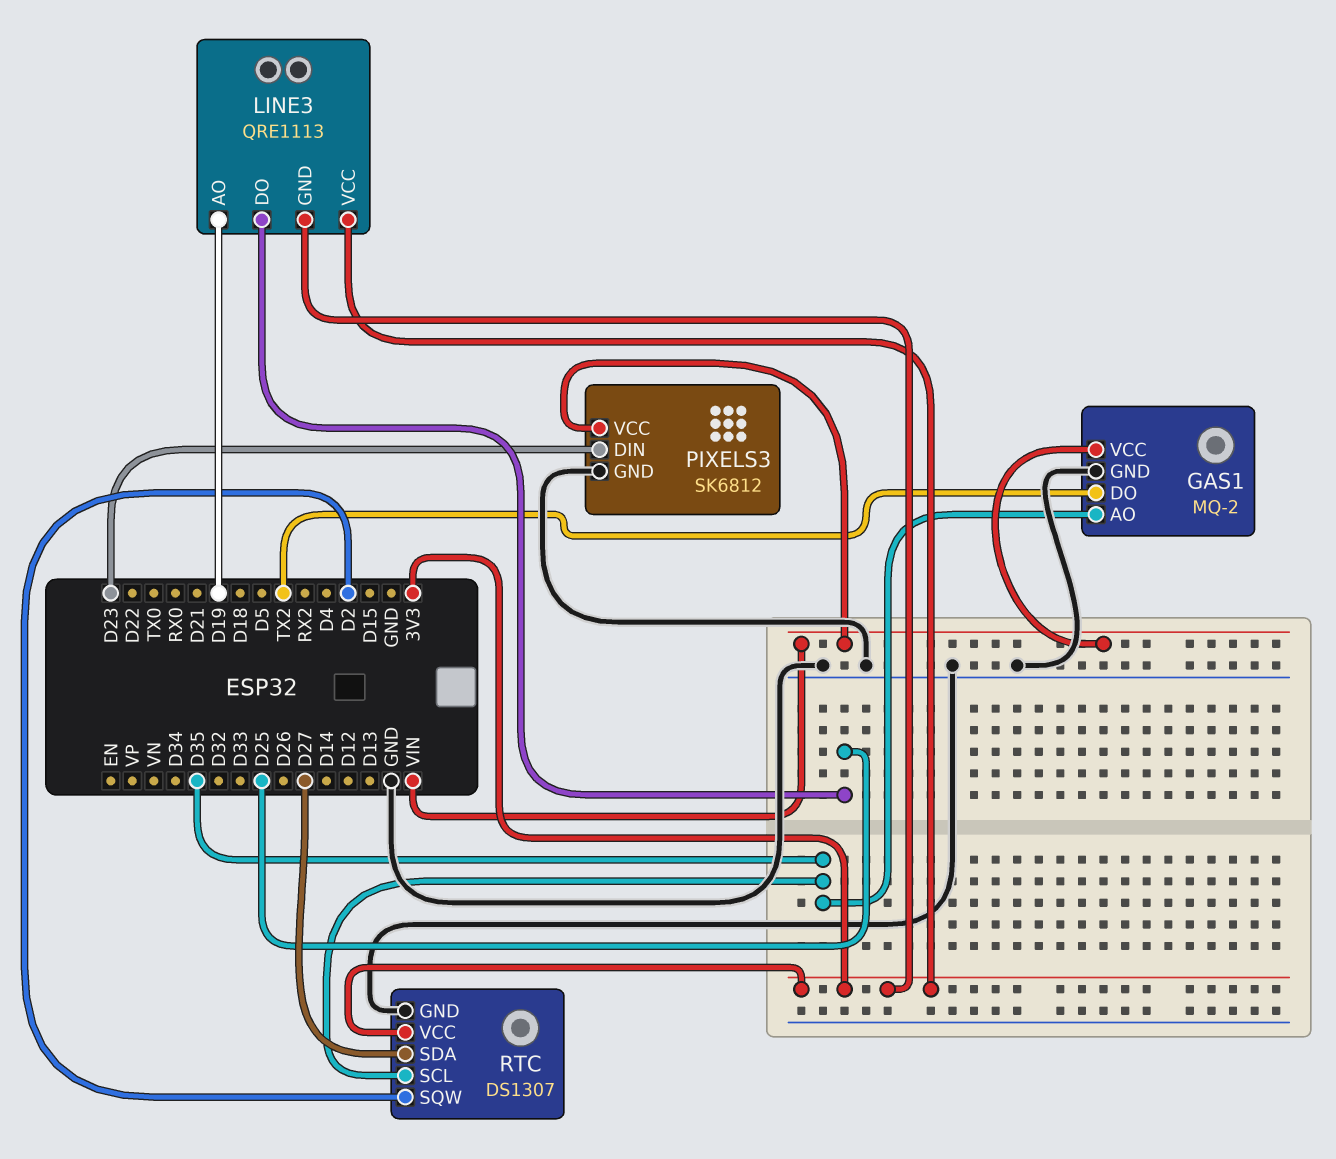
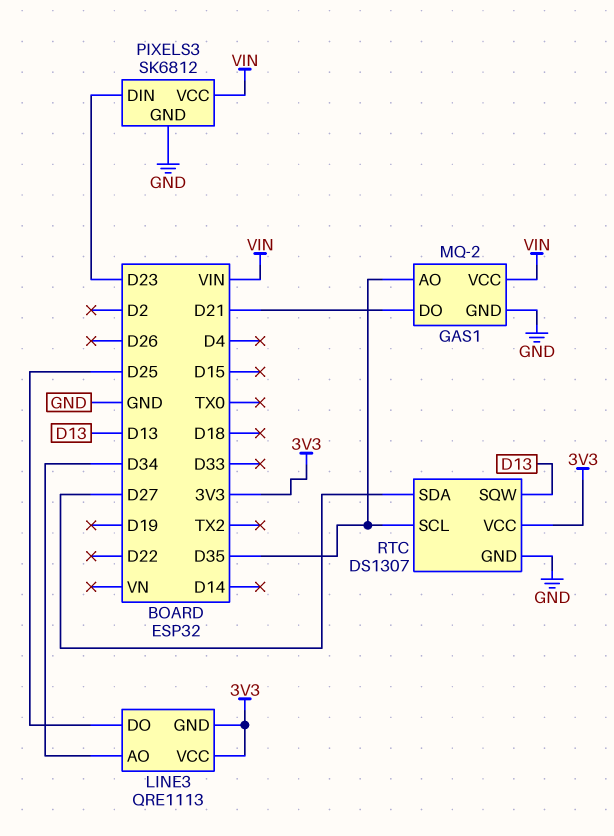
GAS1 pin DO: TX2 -> D21
LINE3 pin AO: D19 -> D34
RTC pin SQW: D2 -> D13

